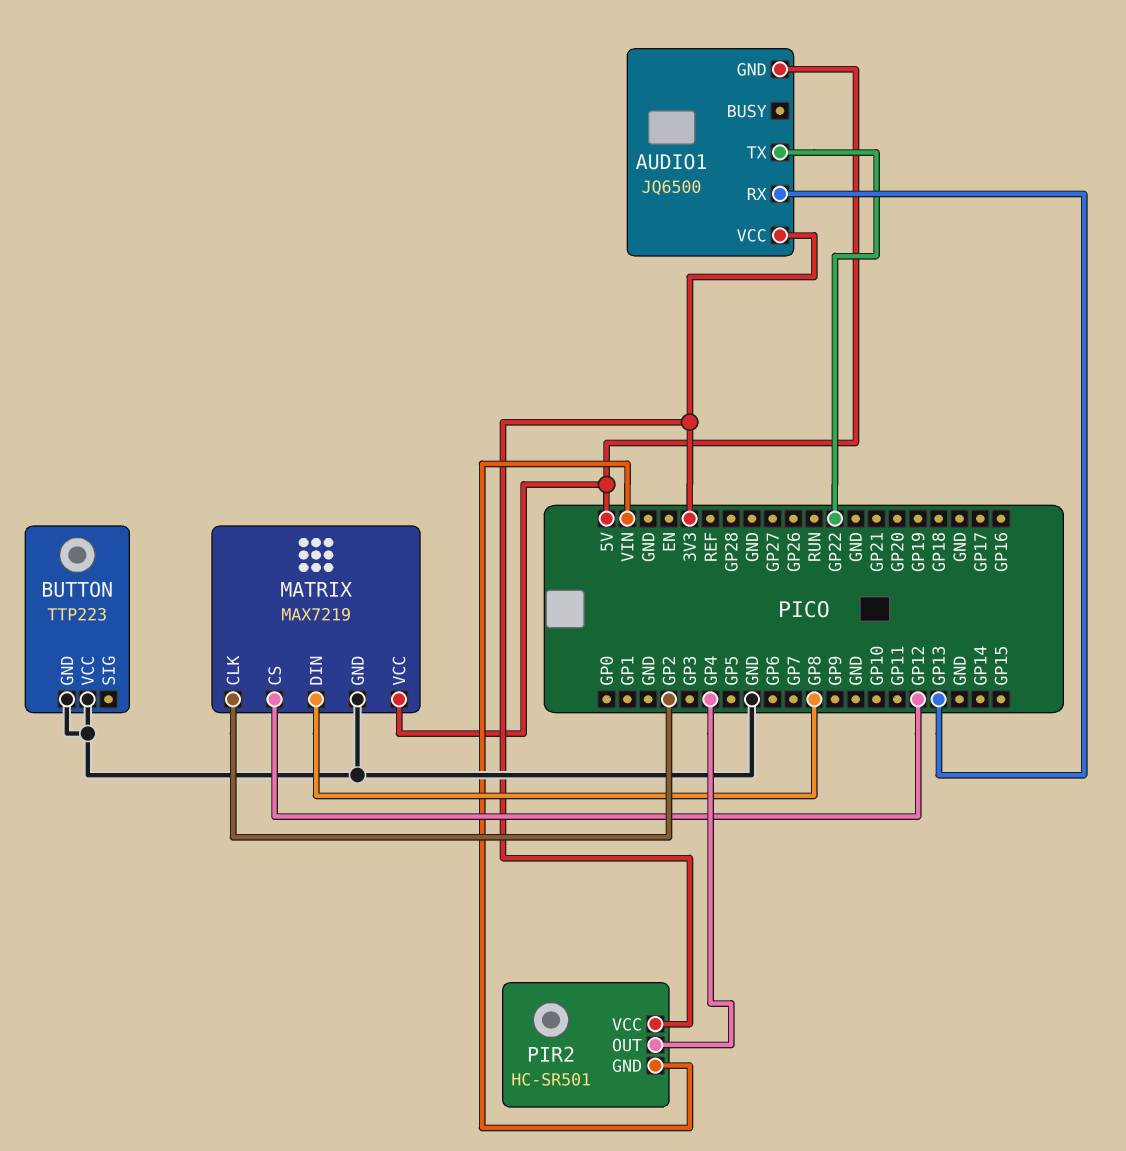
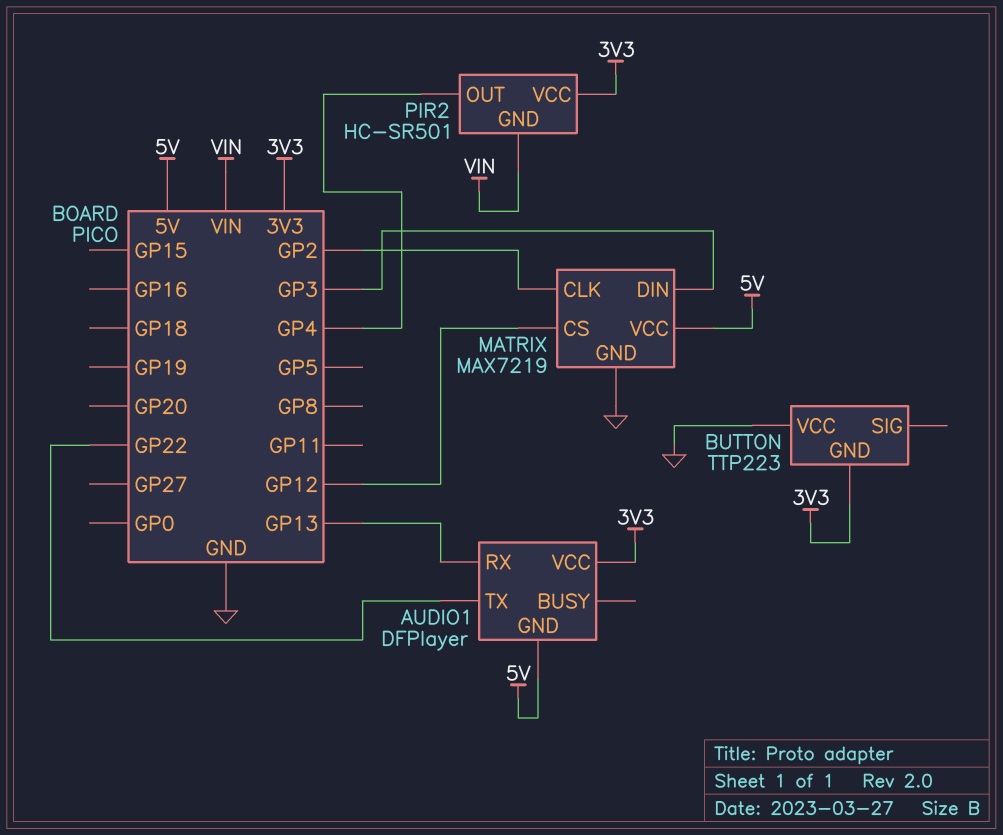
AUDIO1: JQ6500 -> DFPlayer
BUTTON pin GND: GND -> 3V3
MATRIX pin DIN: GP8 -> GP3

